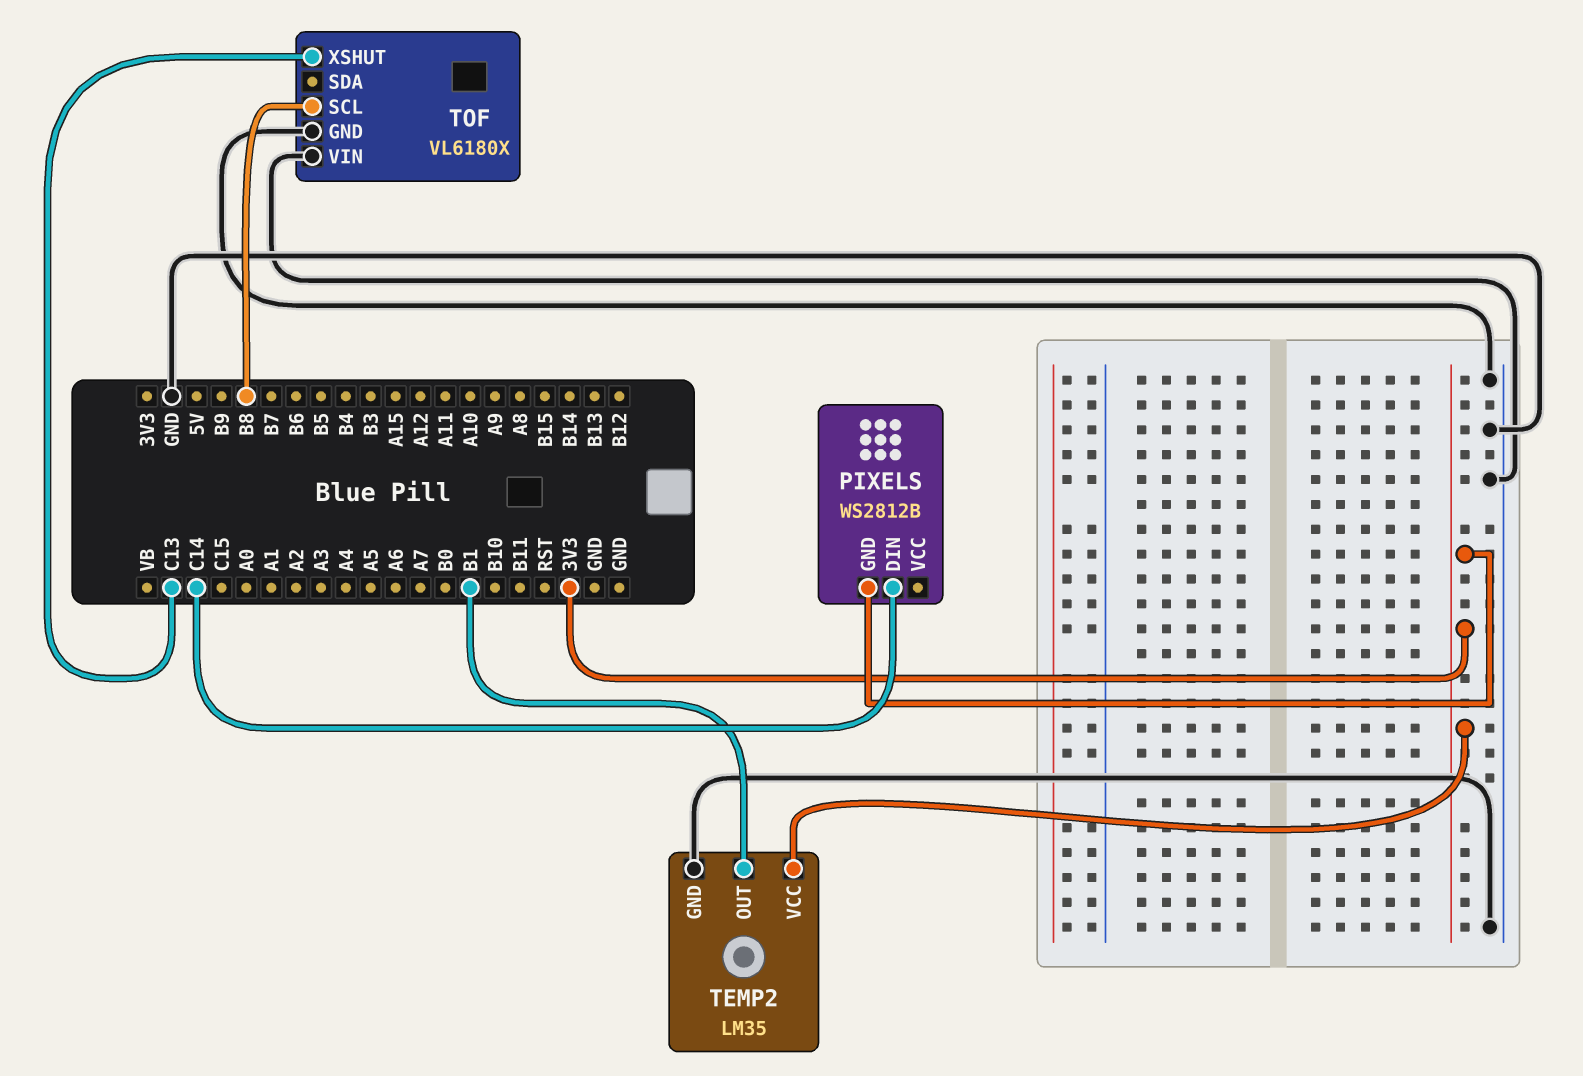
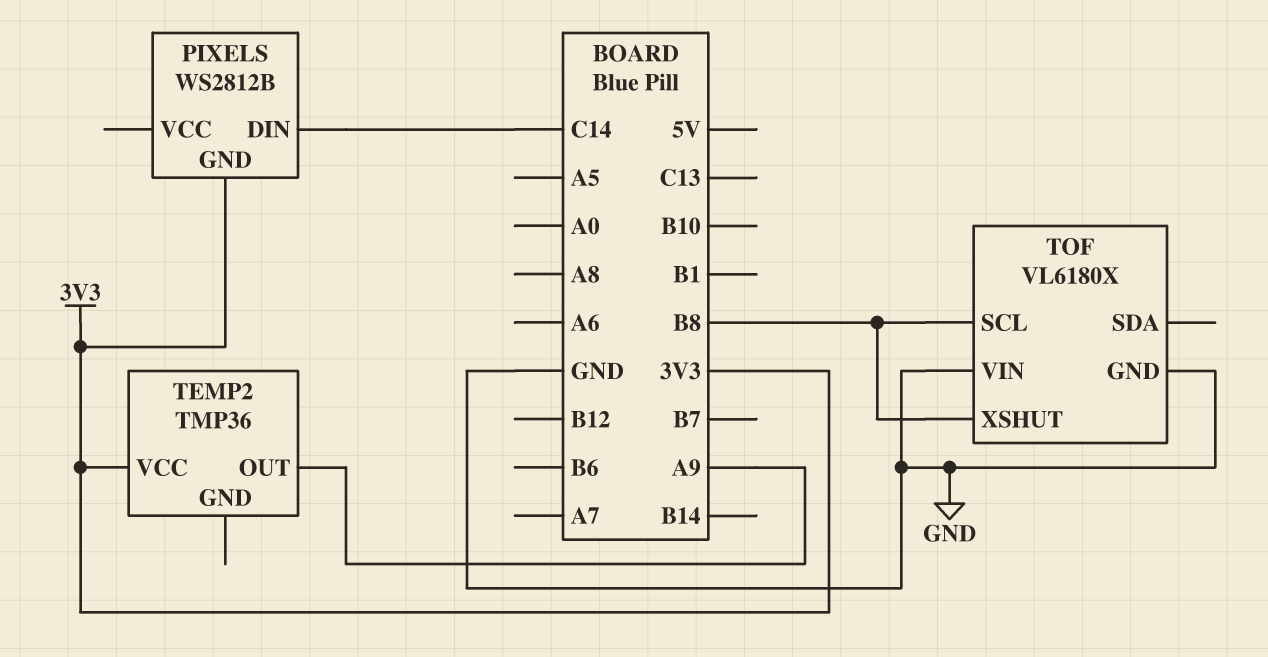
TEMP2: LM35 -> TMP36
TEMP2 pin GND: GND -> none
TEMP2 pin OUT: B1 -> A9
TOF pin XSHUT: C13 -> B8

